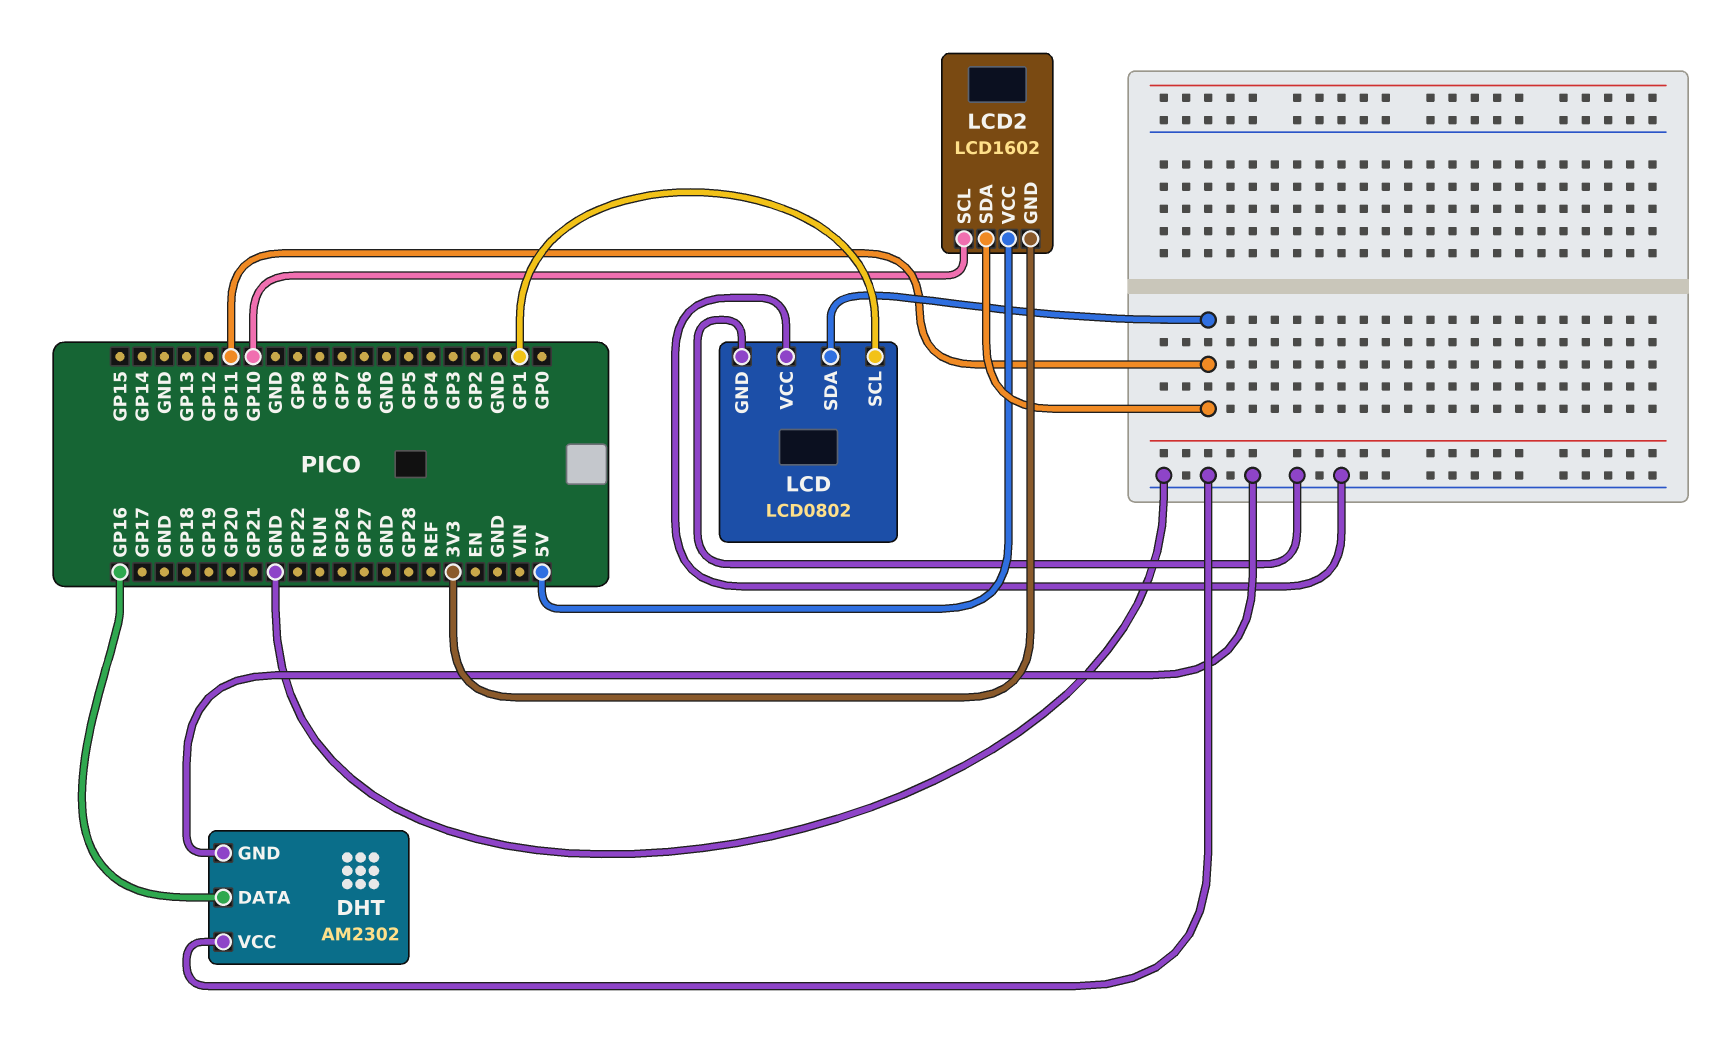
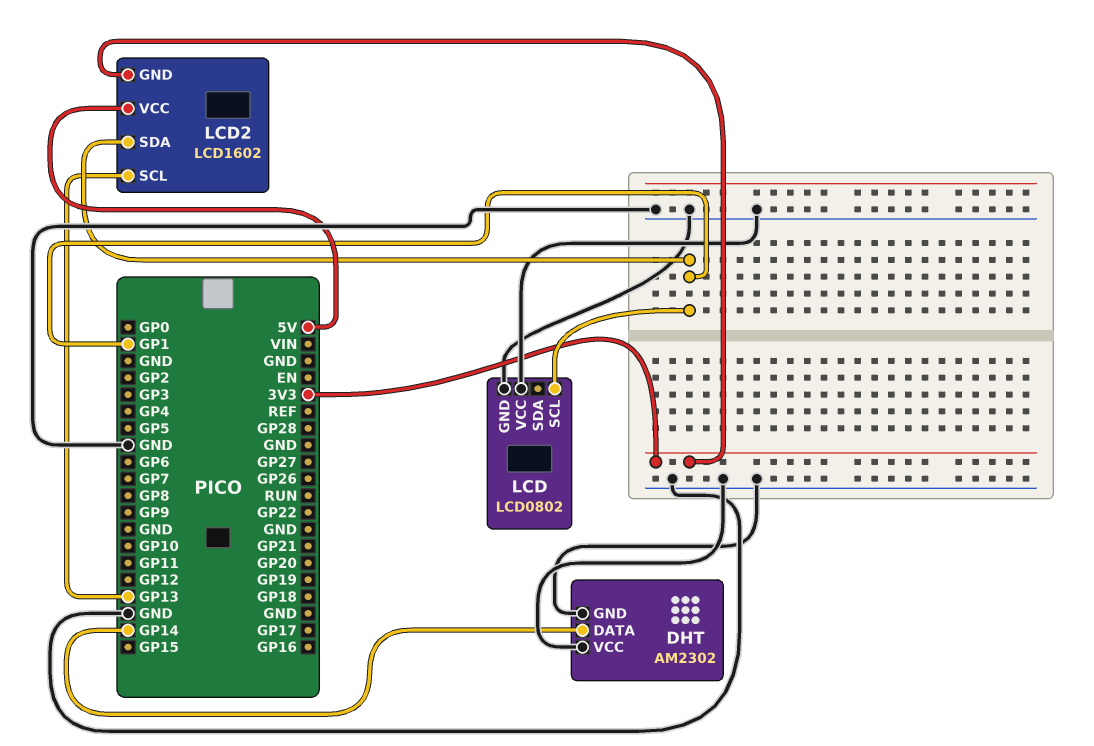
DHT pin DATA: GP16 -> GP14
LCD pin SDA: GP11 -> none
LCD2 pin SCL: GP10 -> GP13
LCD2 pin SDA: GP11 -> GP1

